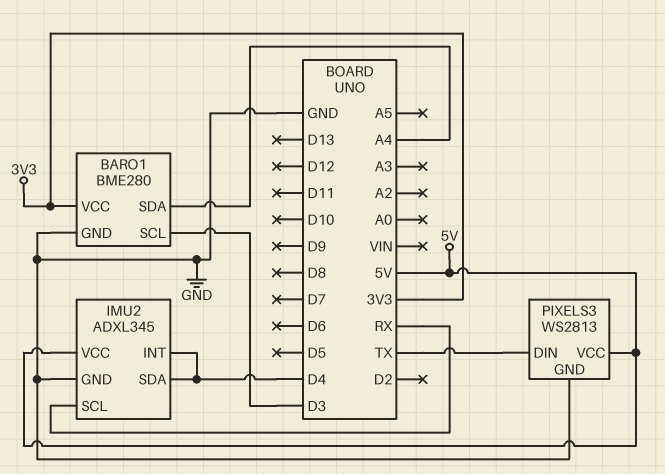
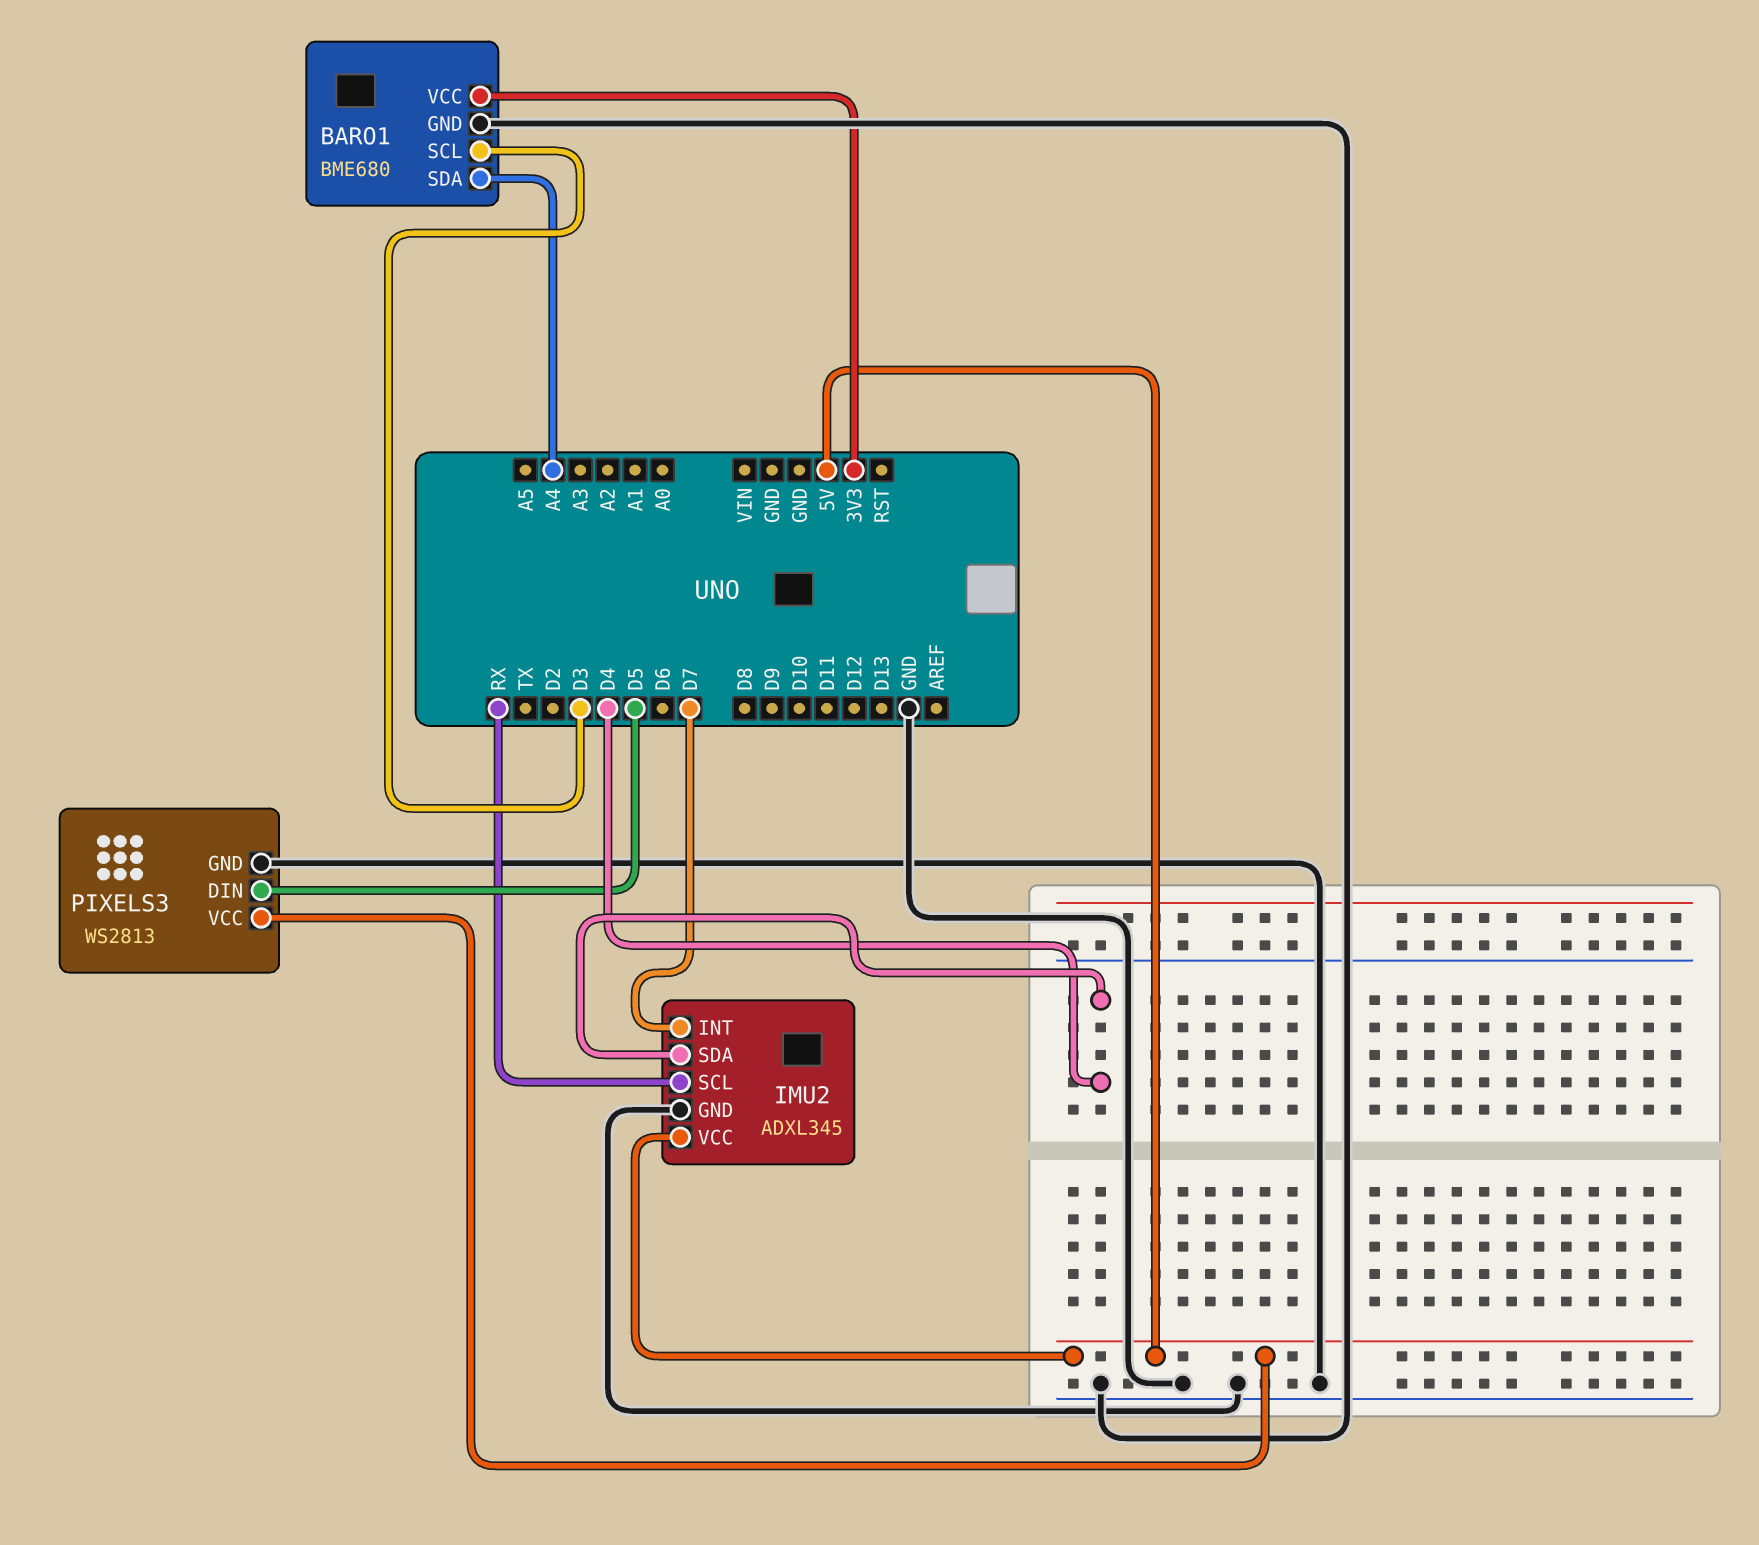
BARO1: BME280 -> BME680
IMU2 pin INT: D4 -> D7
PIXELS3 pin DIN: TX -> D5

